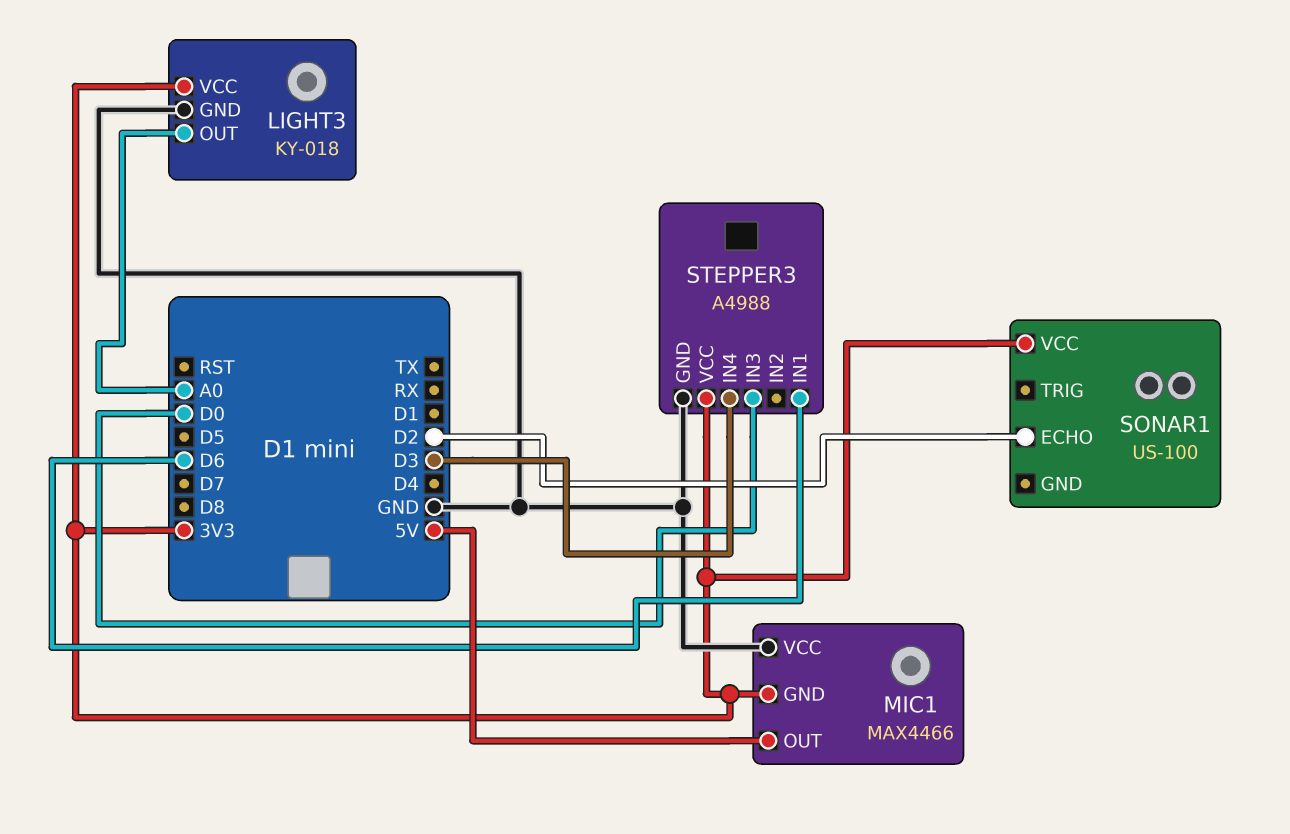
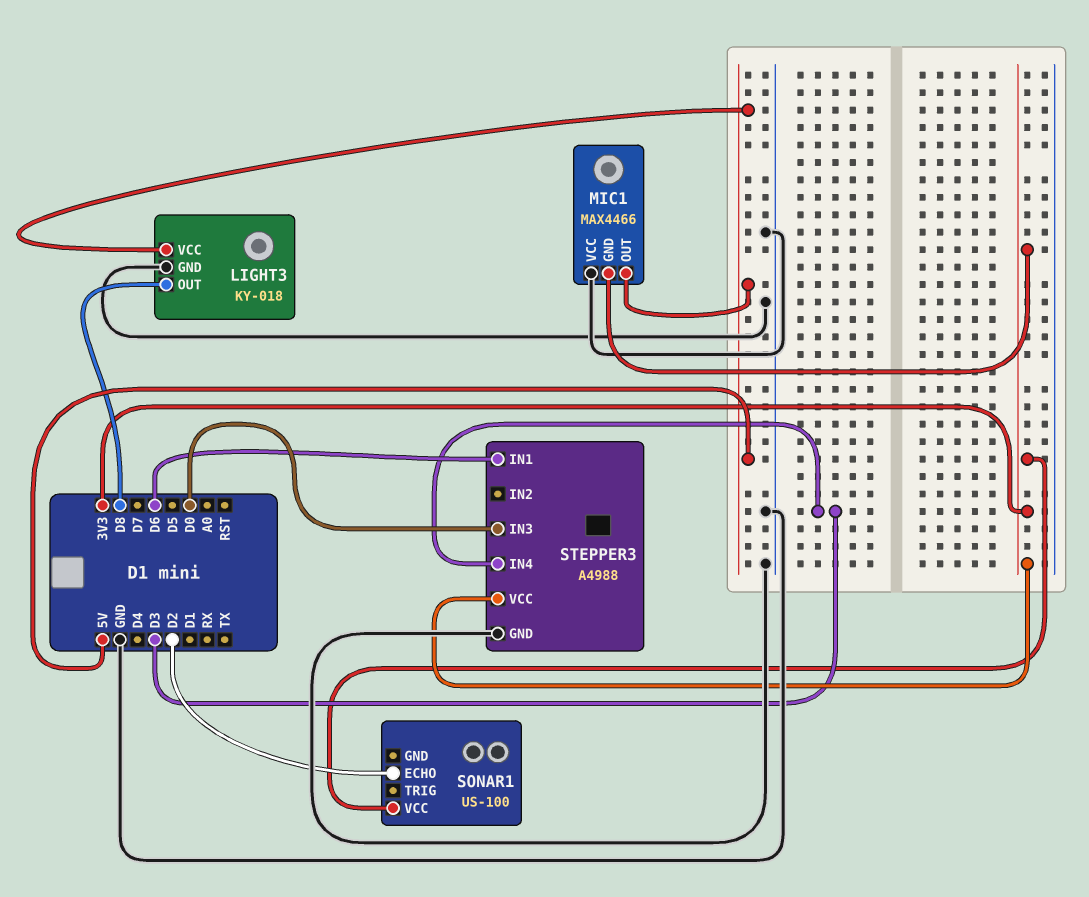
LIGHT3 pin OUT: A0 -> D8
LIGHT3 pin VCC: 3V3 -> 5V

